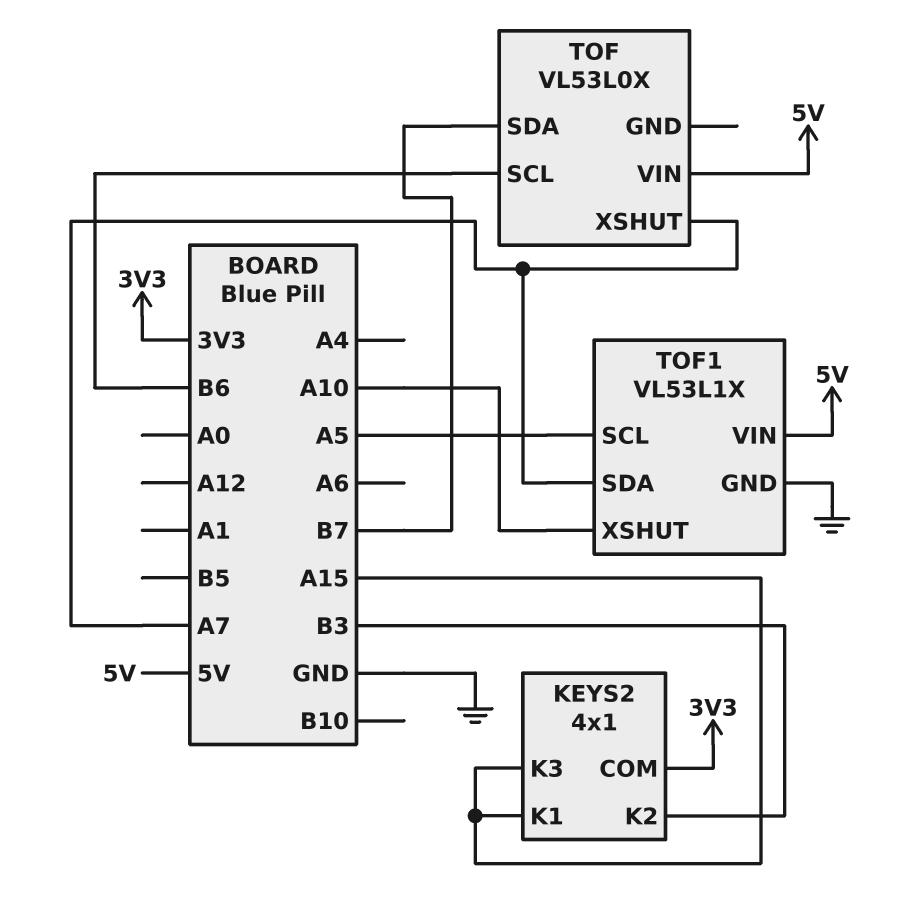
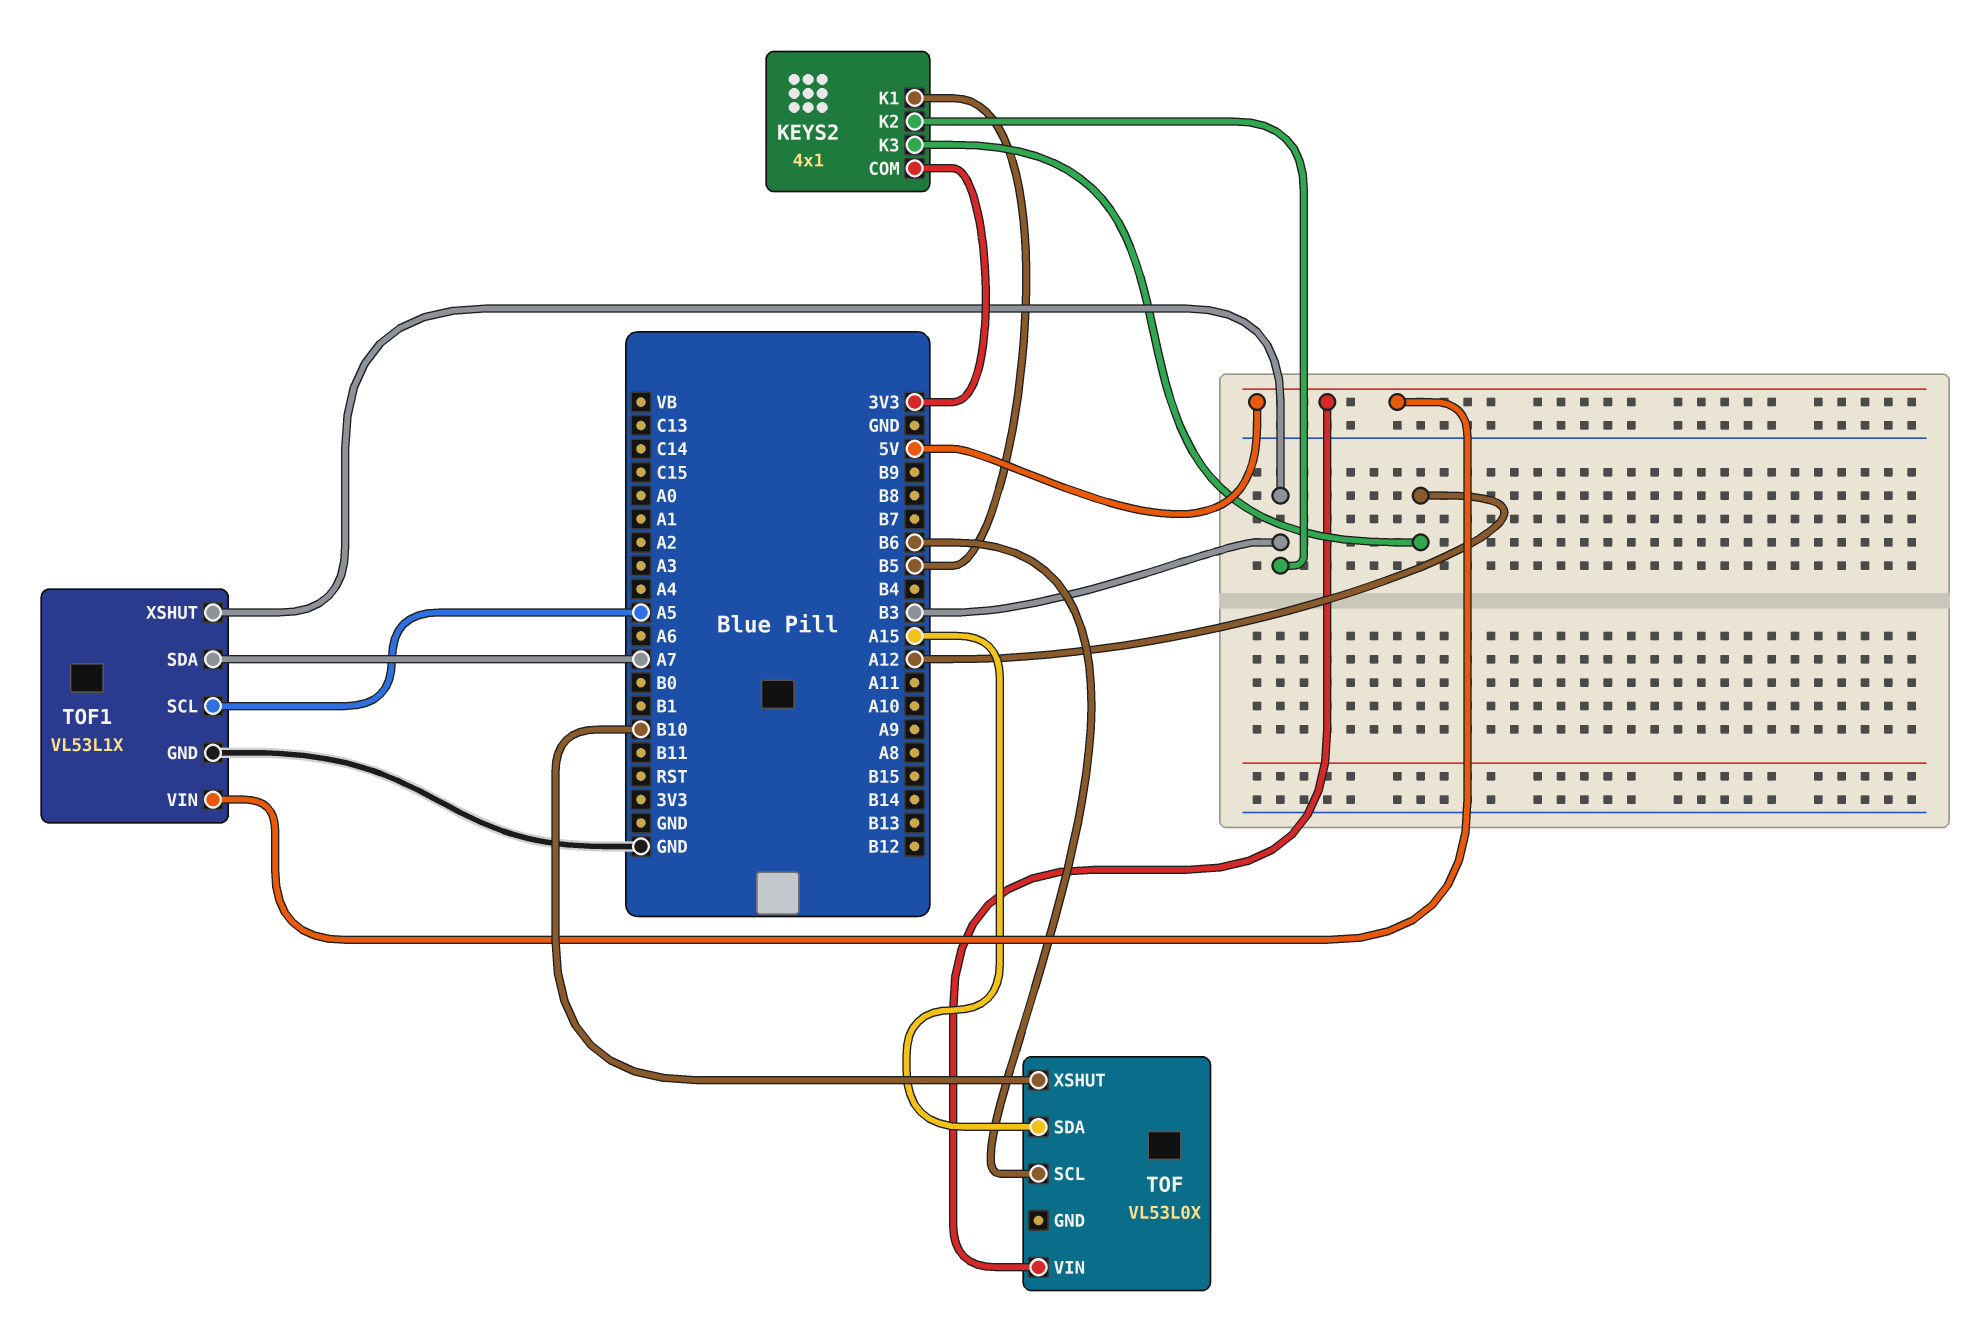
KEYS2 pin K1: A15 -> B5
KEYS2 pin K3: A15 -> A12
TOF pin SDA: B7 -> A15
TOF pin XSHUT: A7 -> B10
TOF1 pin XSHUT: A10 -> B3

